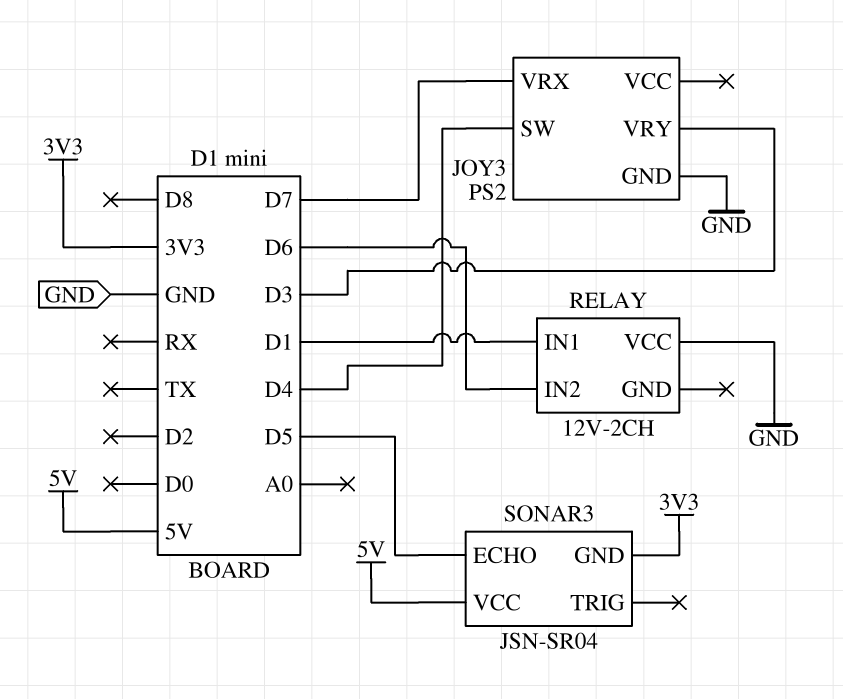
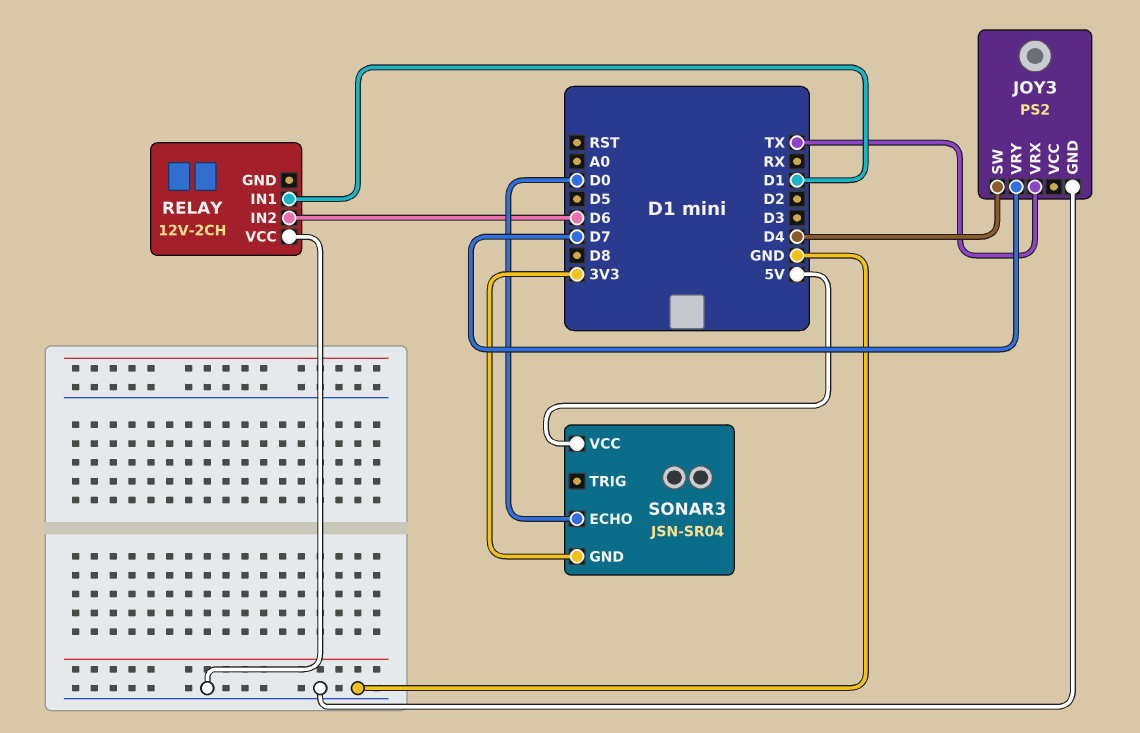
JOY3 pin VRX: D7 -> TX
JOY3 pin VRY: D3 -> D7
SONAR3 pin ECHO: D5 -> D0

